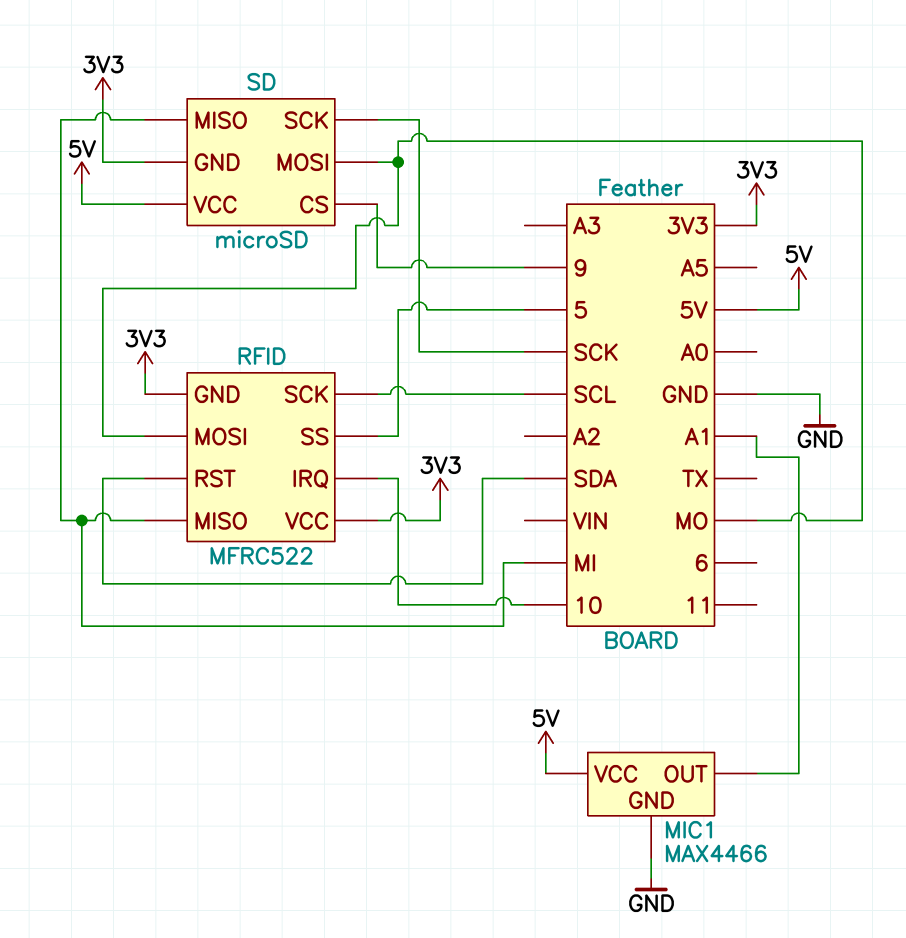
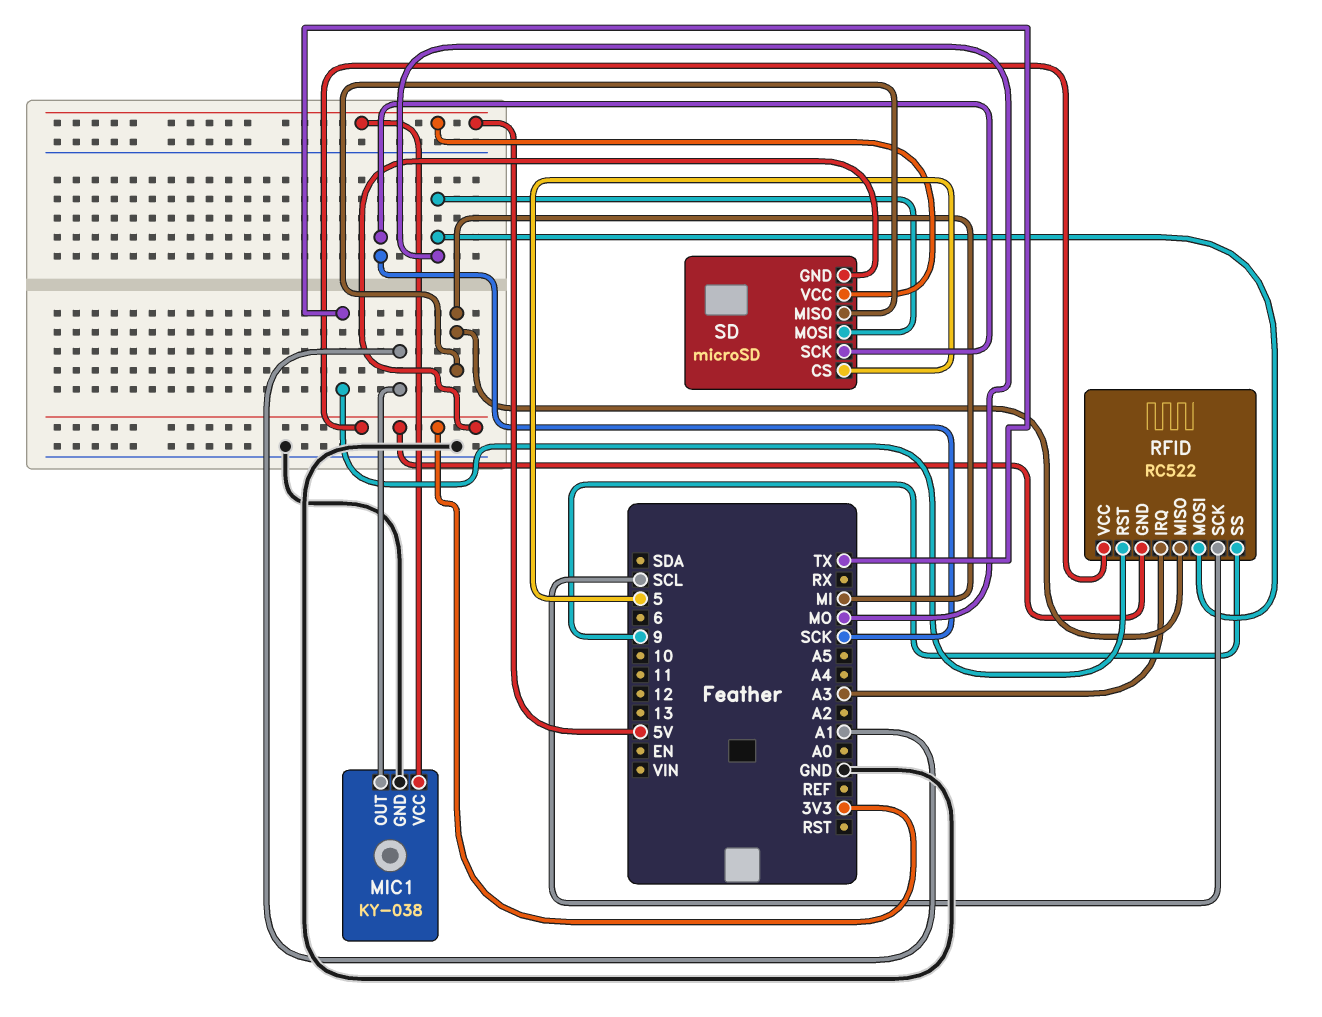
MIC1: MAX4466 -> KY-038
RFID: MFRC522 -> RC522
RFID pin IRQ: 10 -> A3
RFID pin RST: SDA -> TX
RFID pin SS: 5 -> 9
SD pin CS: 9 -> 5

